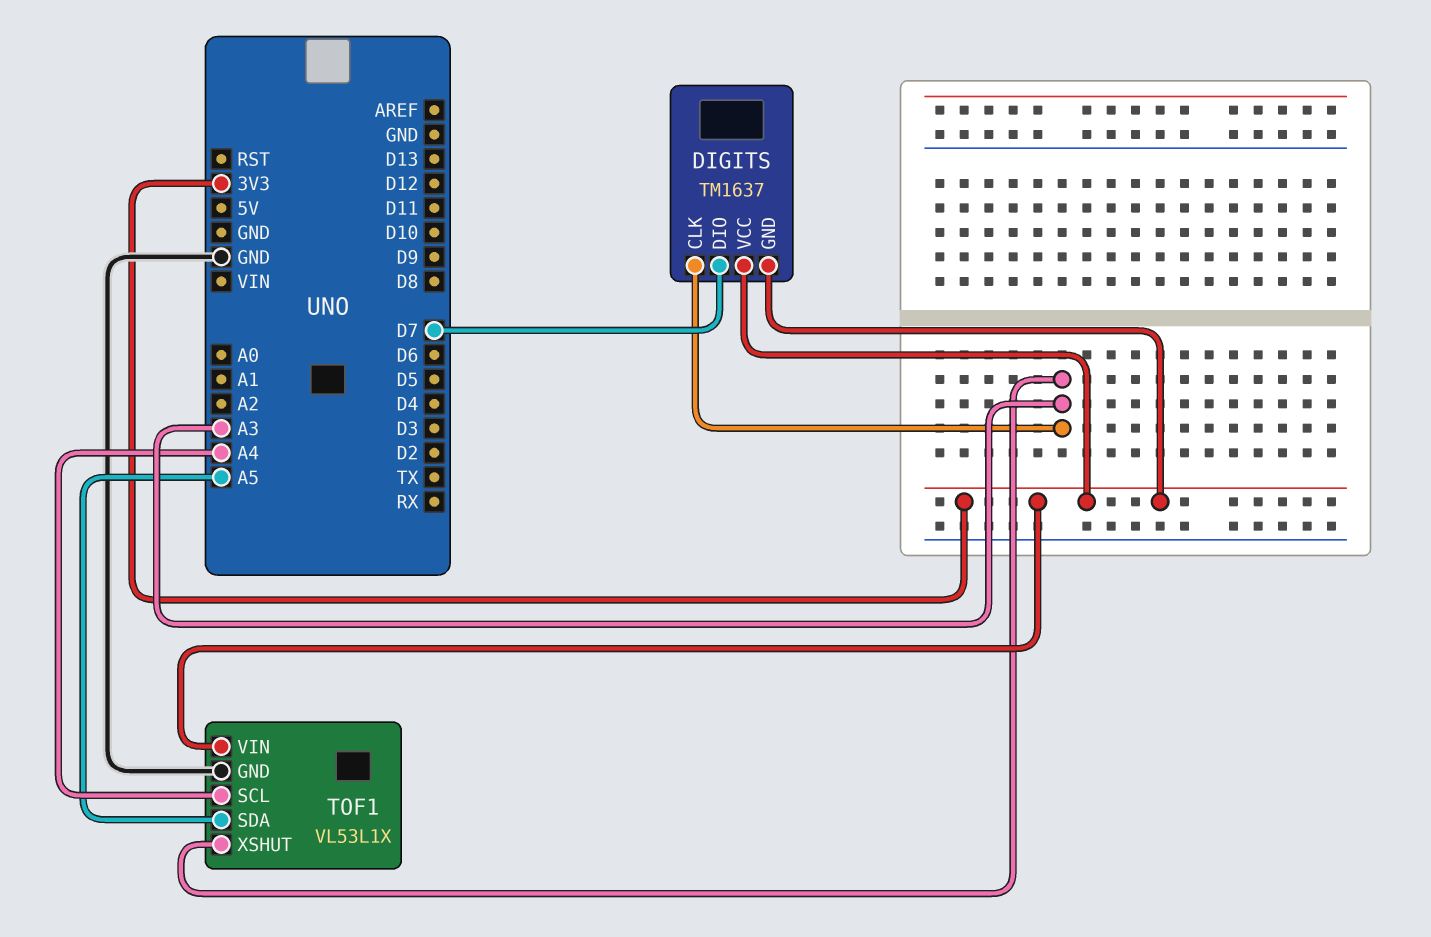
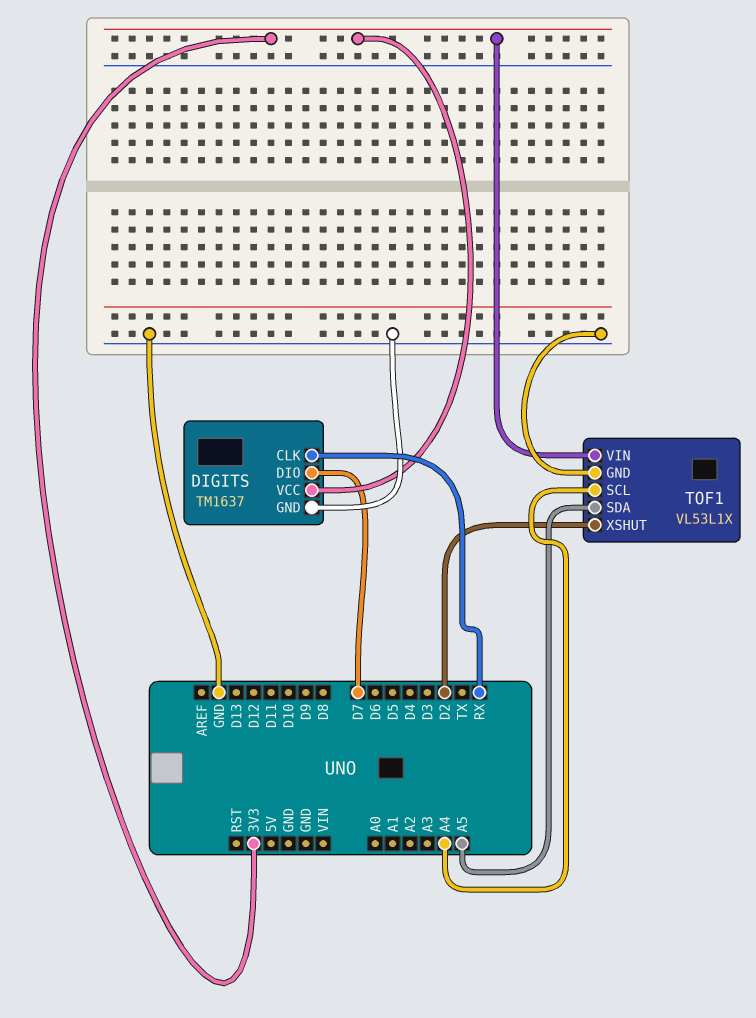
DIGITS pin CLK: A3 -> RX
DIGITS pin GND: 3V3 -> GND
TOF1 pin XSHUT: A3 -> D2

